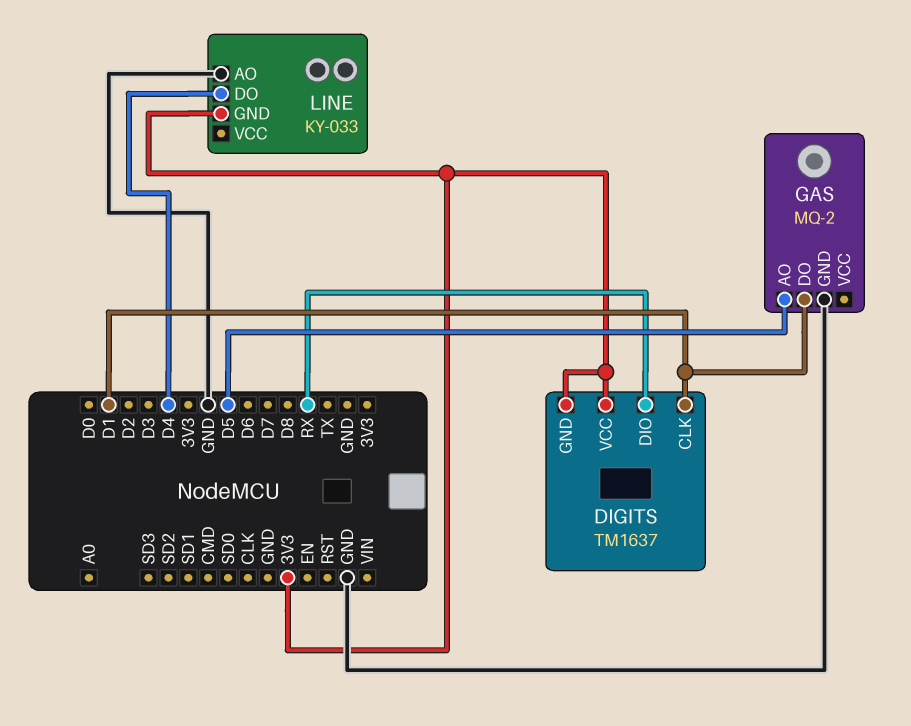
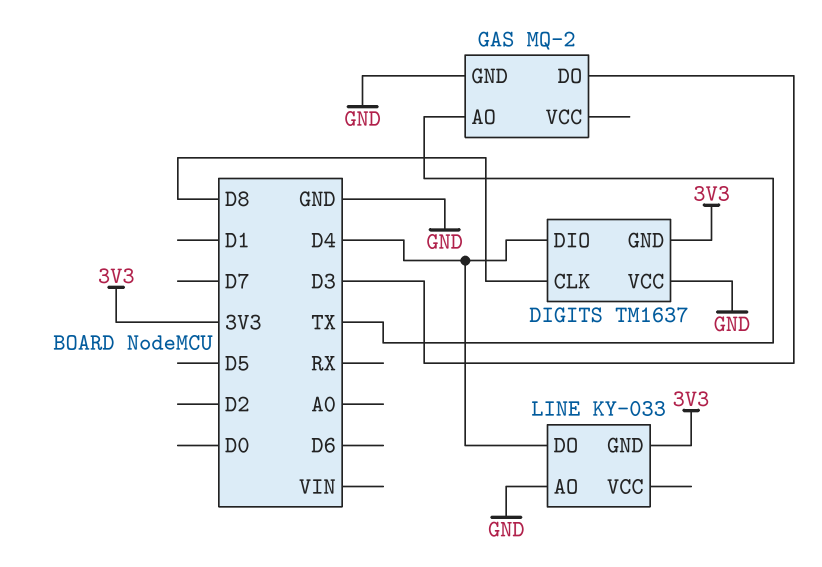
DIGITS pin CLK: D1 -> D8
DIGITS pin DIO: RX -> D4
DIGITS pin VCC: 3V3 -> GND
GAS pin AO: D5 -> TX
GAS pin DO: D1 -> D3

